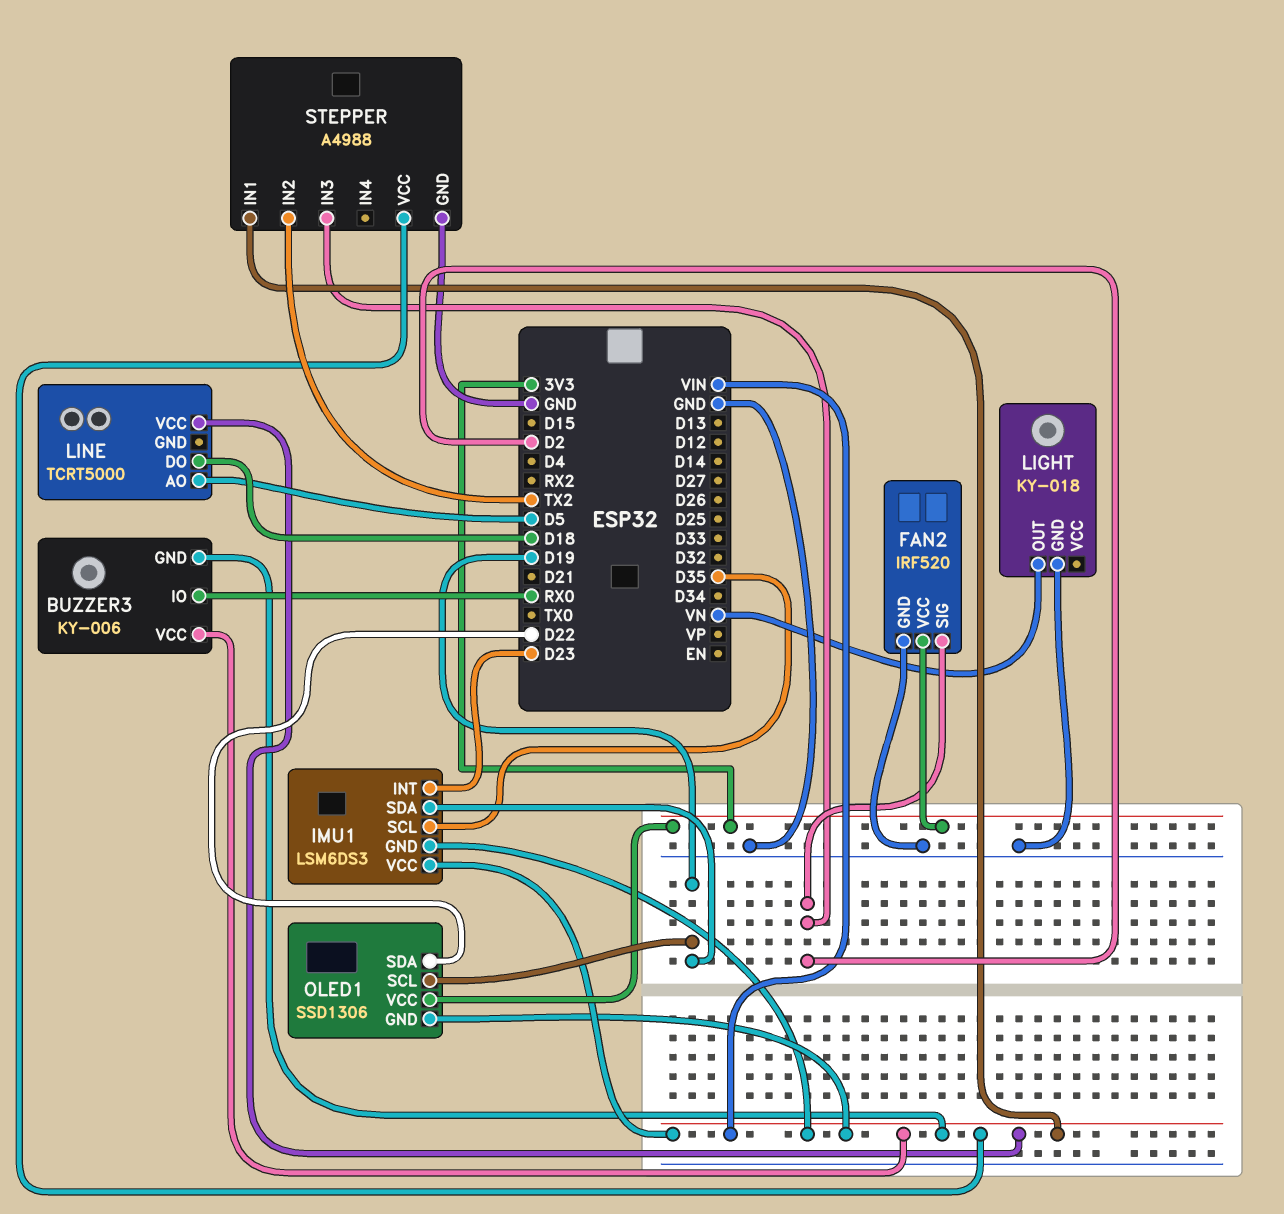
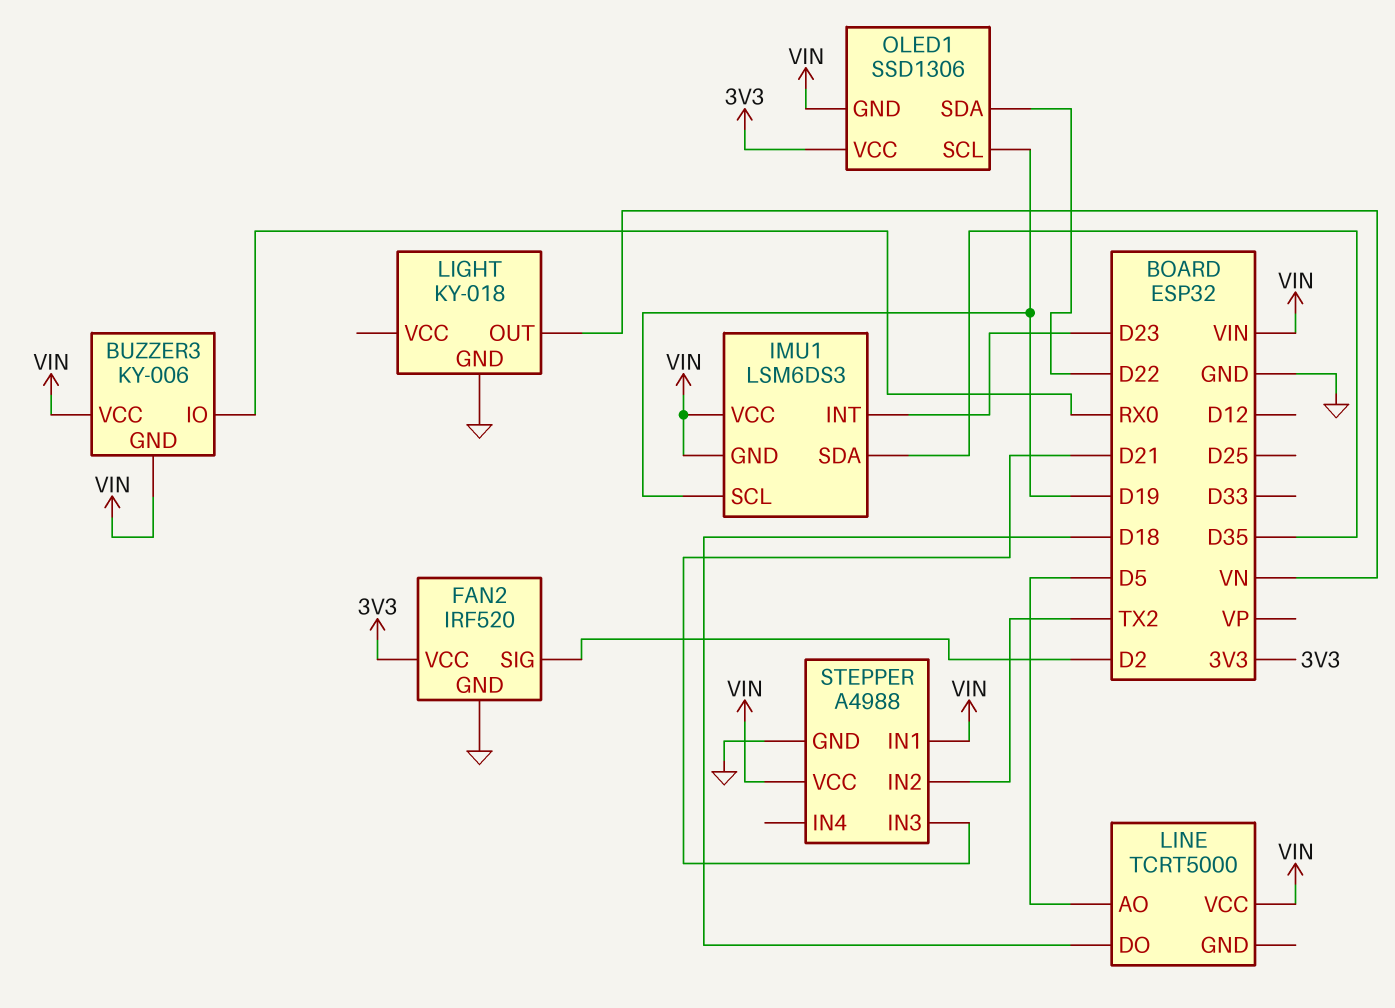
IMU1 pin SCL: D35 -> D19
IMU1 pin SDA: D19 -> D35
STEPPER pin IN3: D2 -> D21

